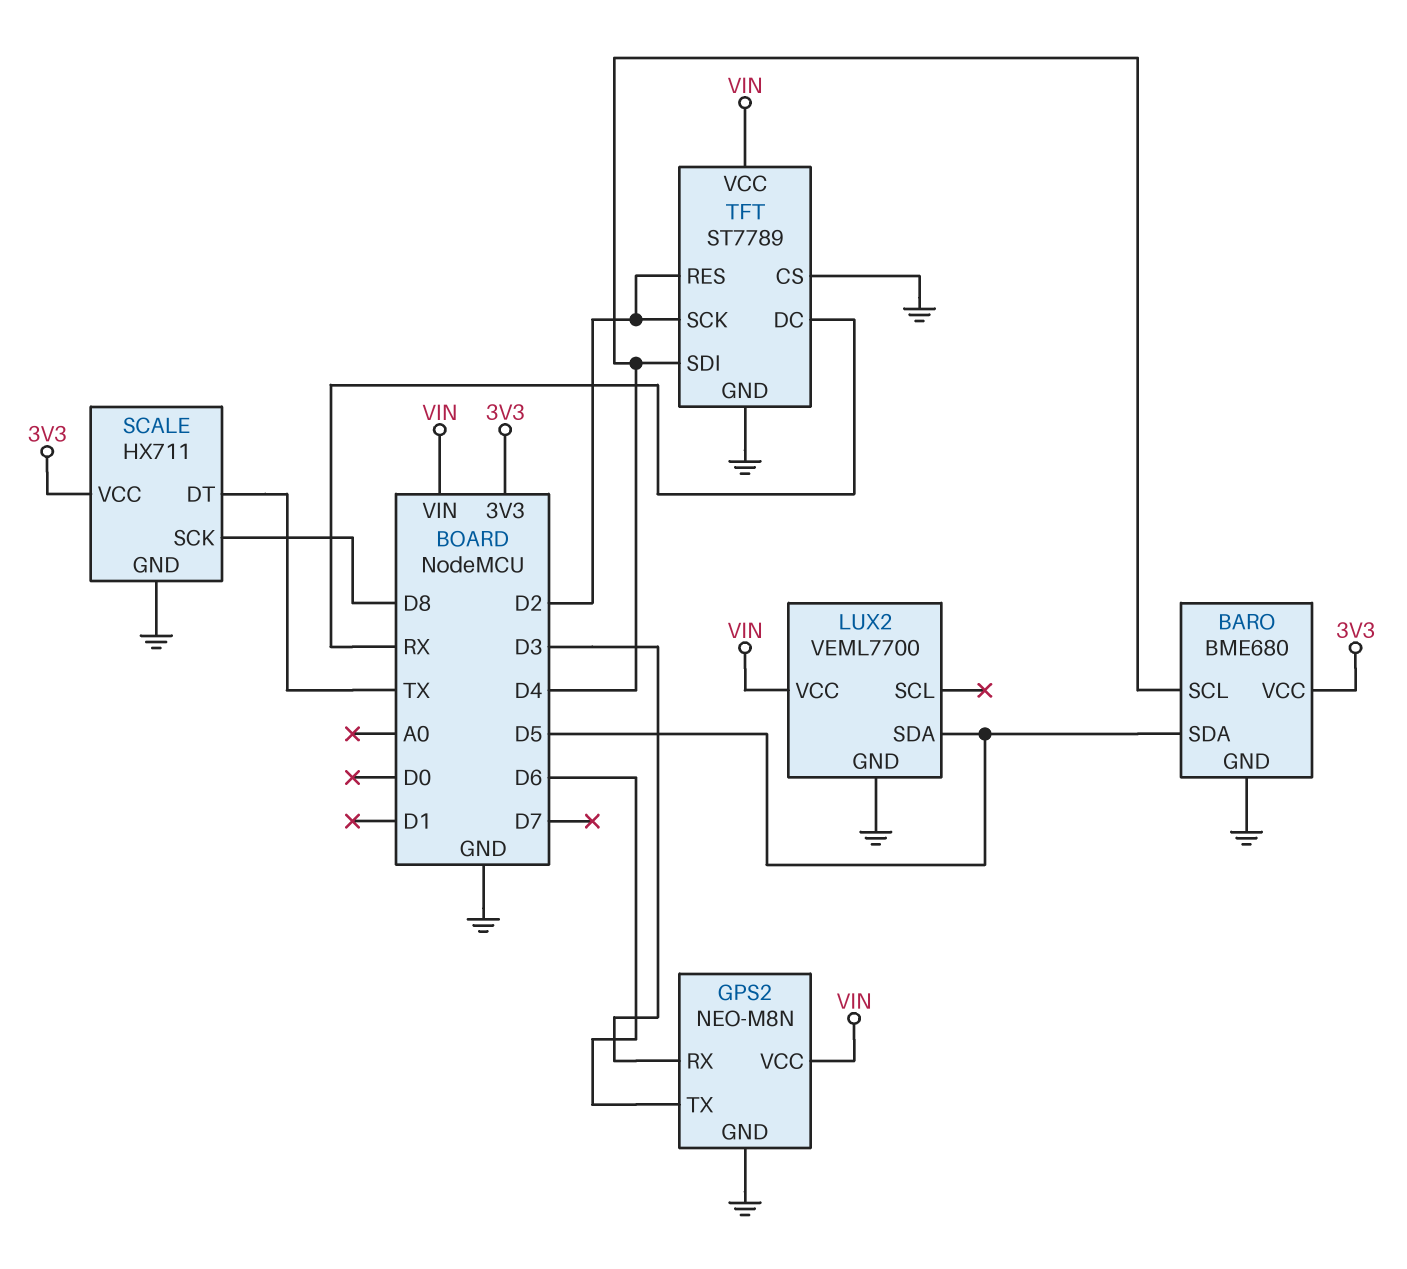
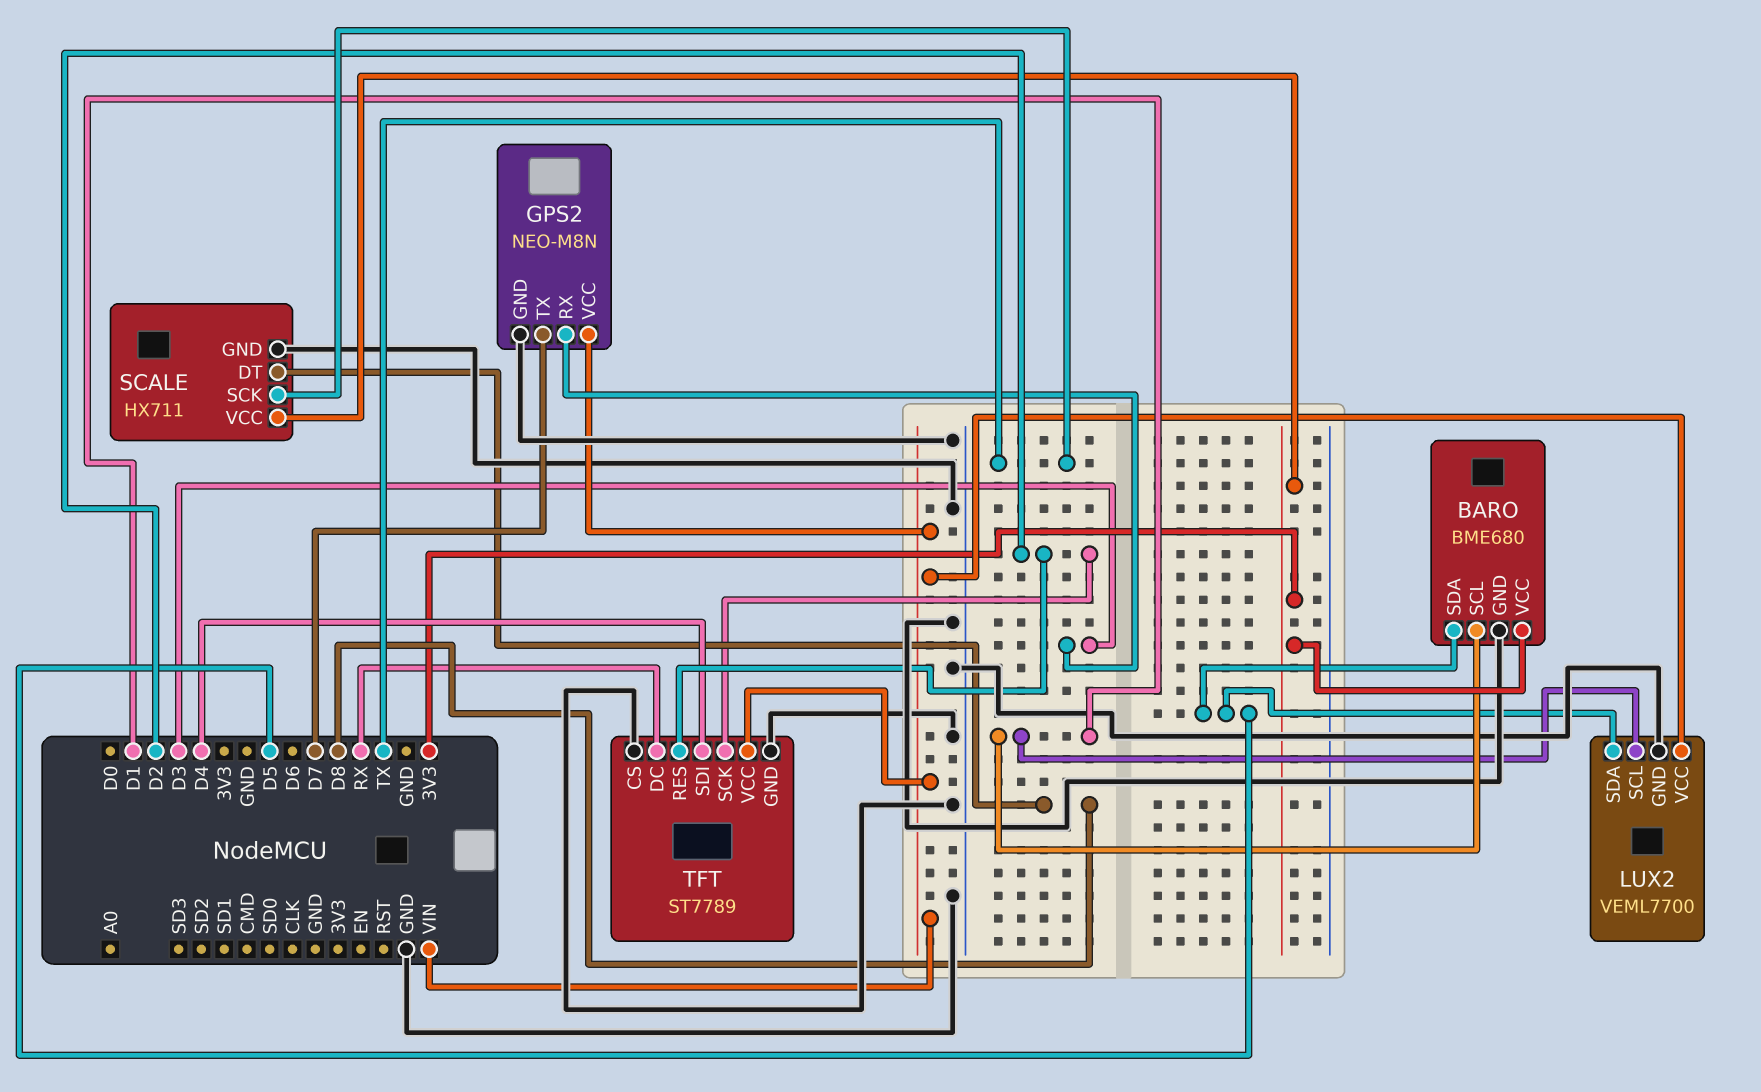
BARO pin SCL: D4 -> D1
GPS2 pin TX: D6 -> D7
LUX2 pin SCL: none -> D1
SCALE pin DT: TX -> D8
SCALE pin SCK: D8 -> TX

